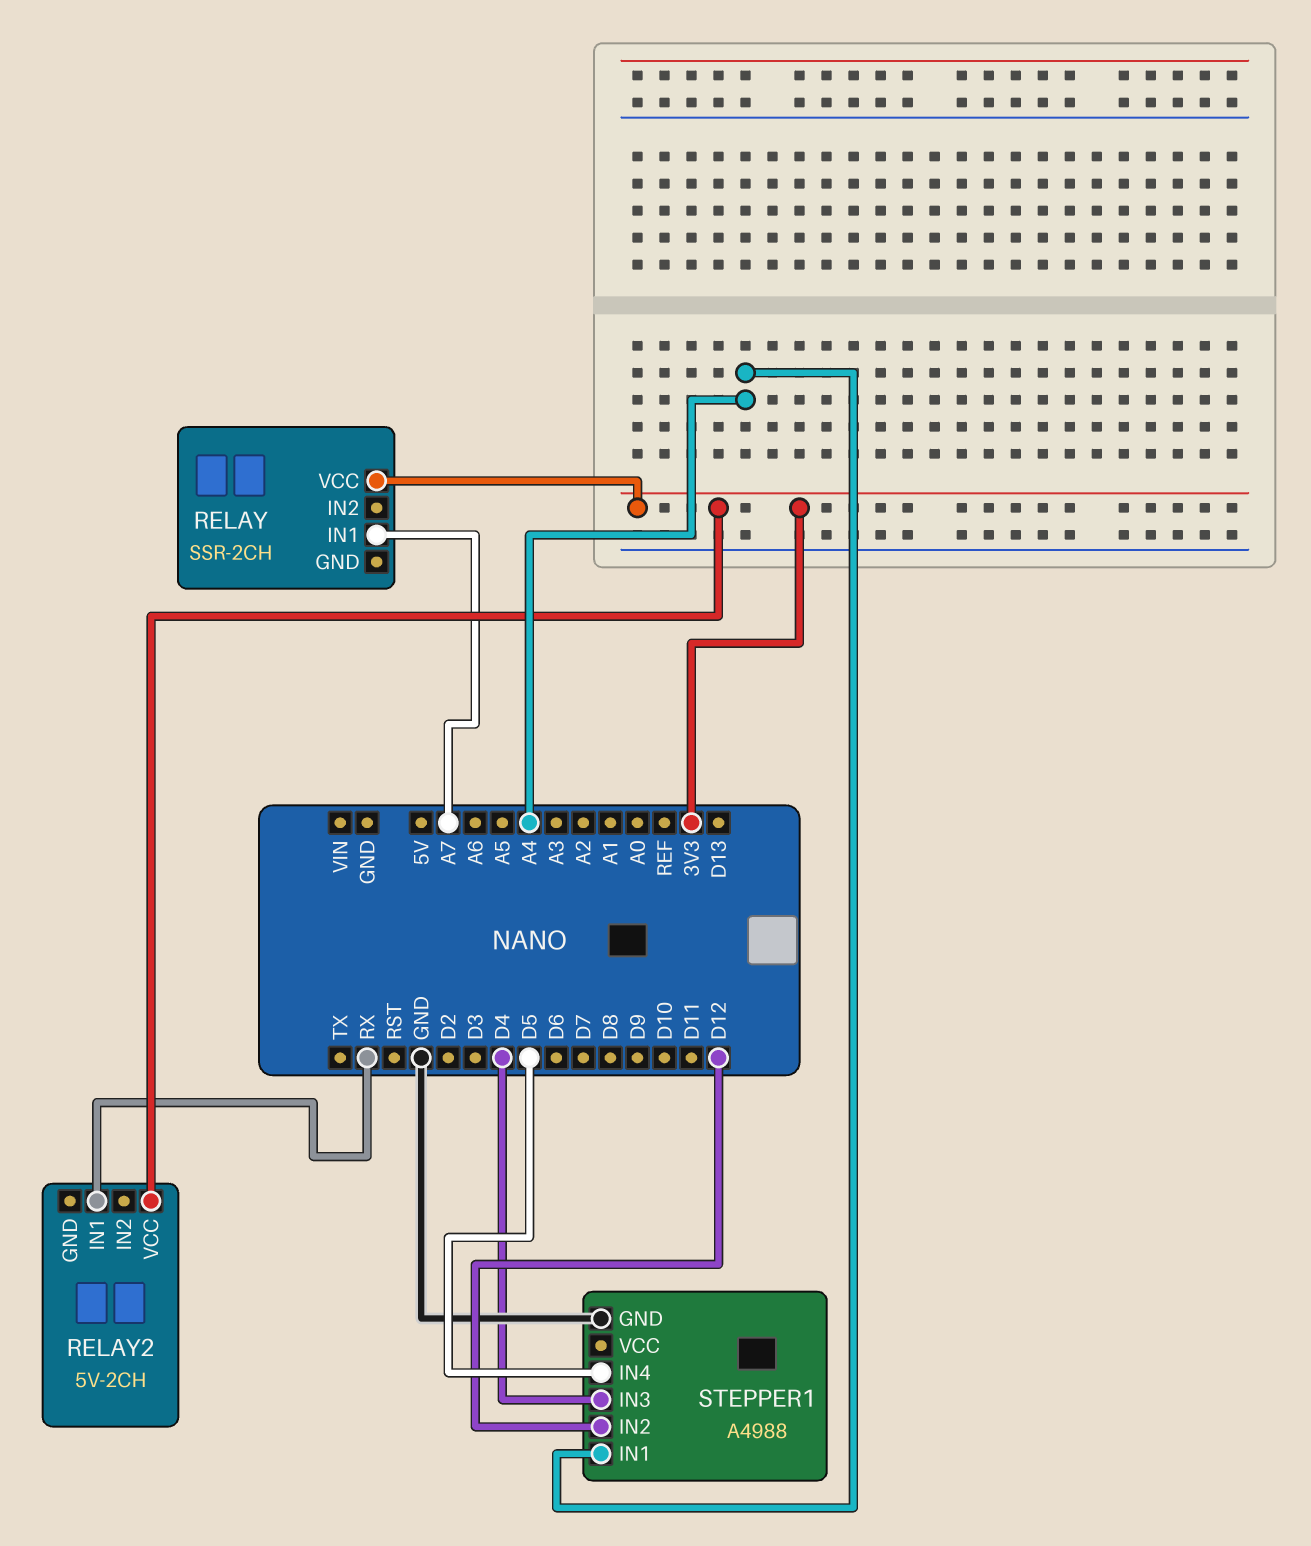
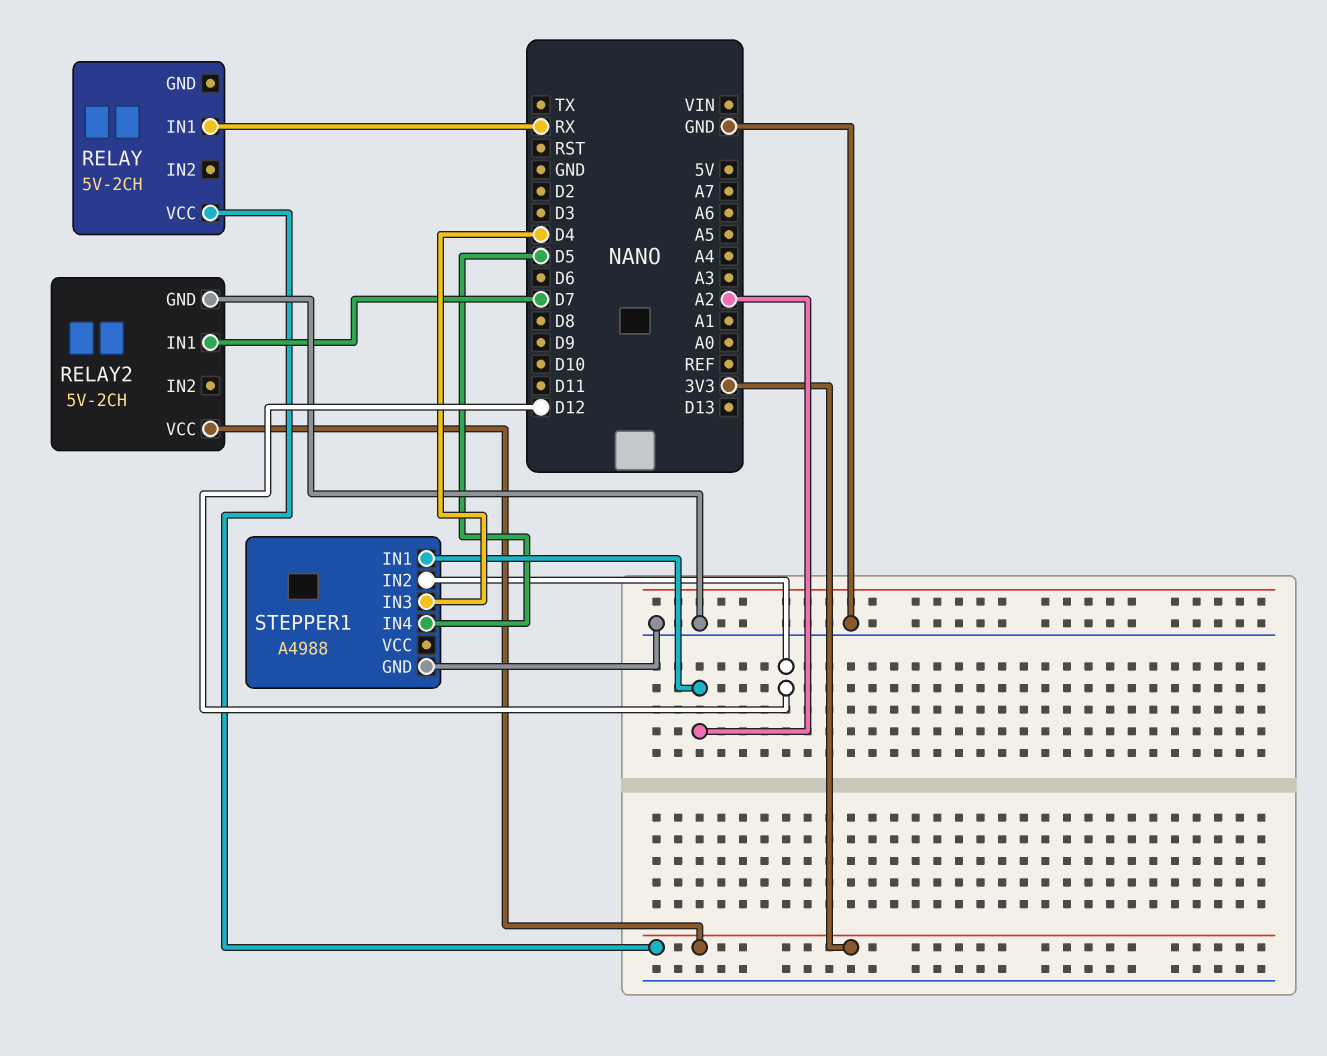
RELAY: SSR-2CH -> 5V-2CH
RELAY pin IN1: A7 -> RX
RELAY2 pin GND: none -> GND
RELAY2 pin IN1: RX -> D7
STEPPER1 pin IN1: A4 -> A2

